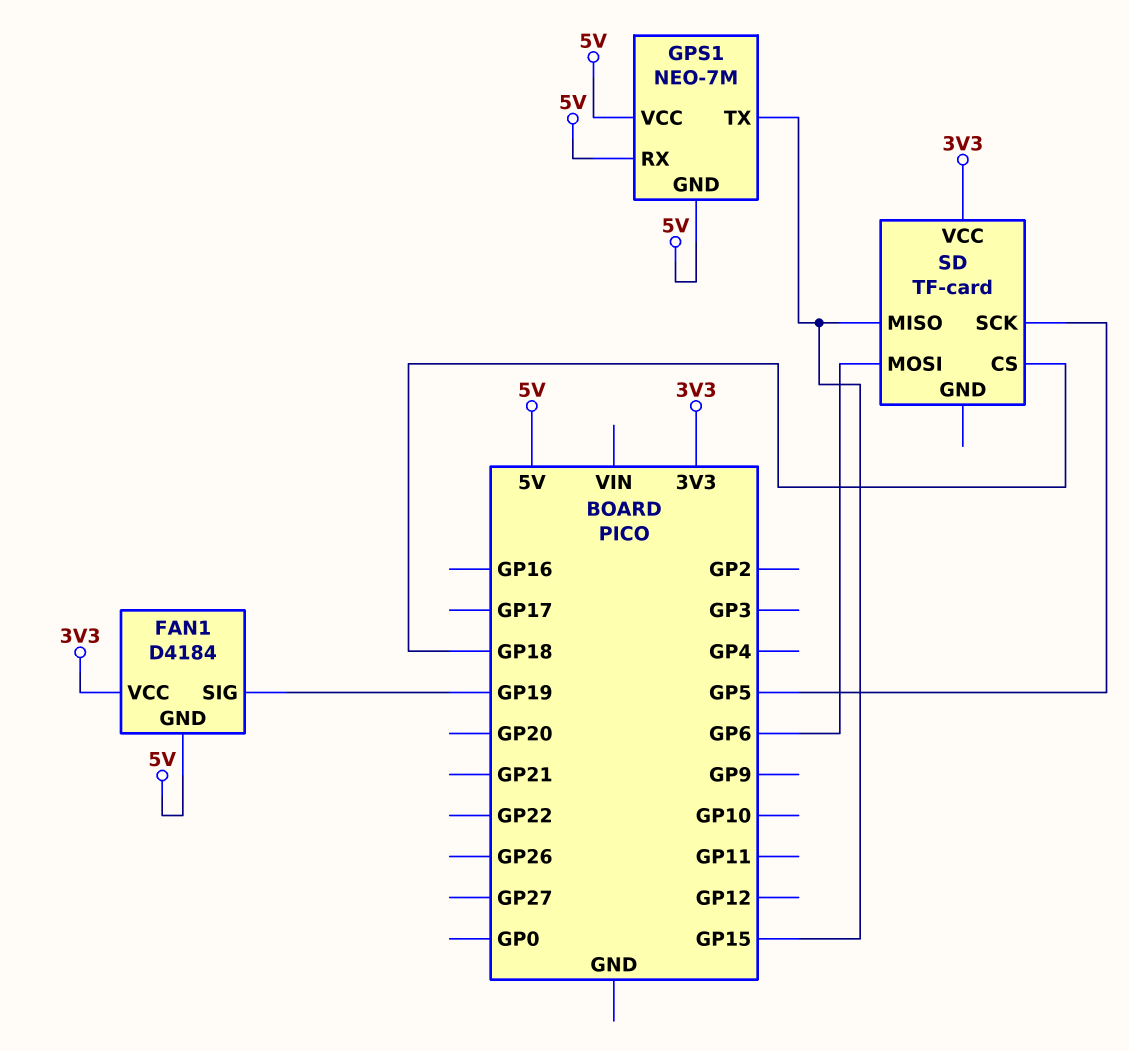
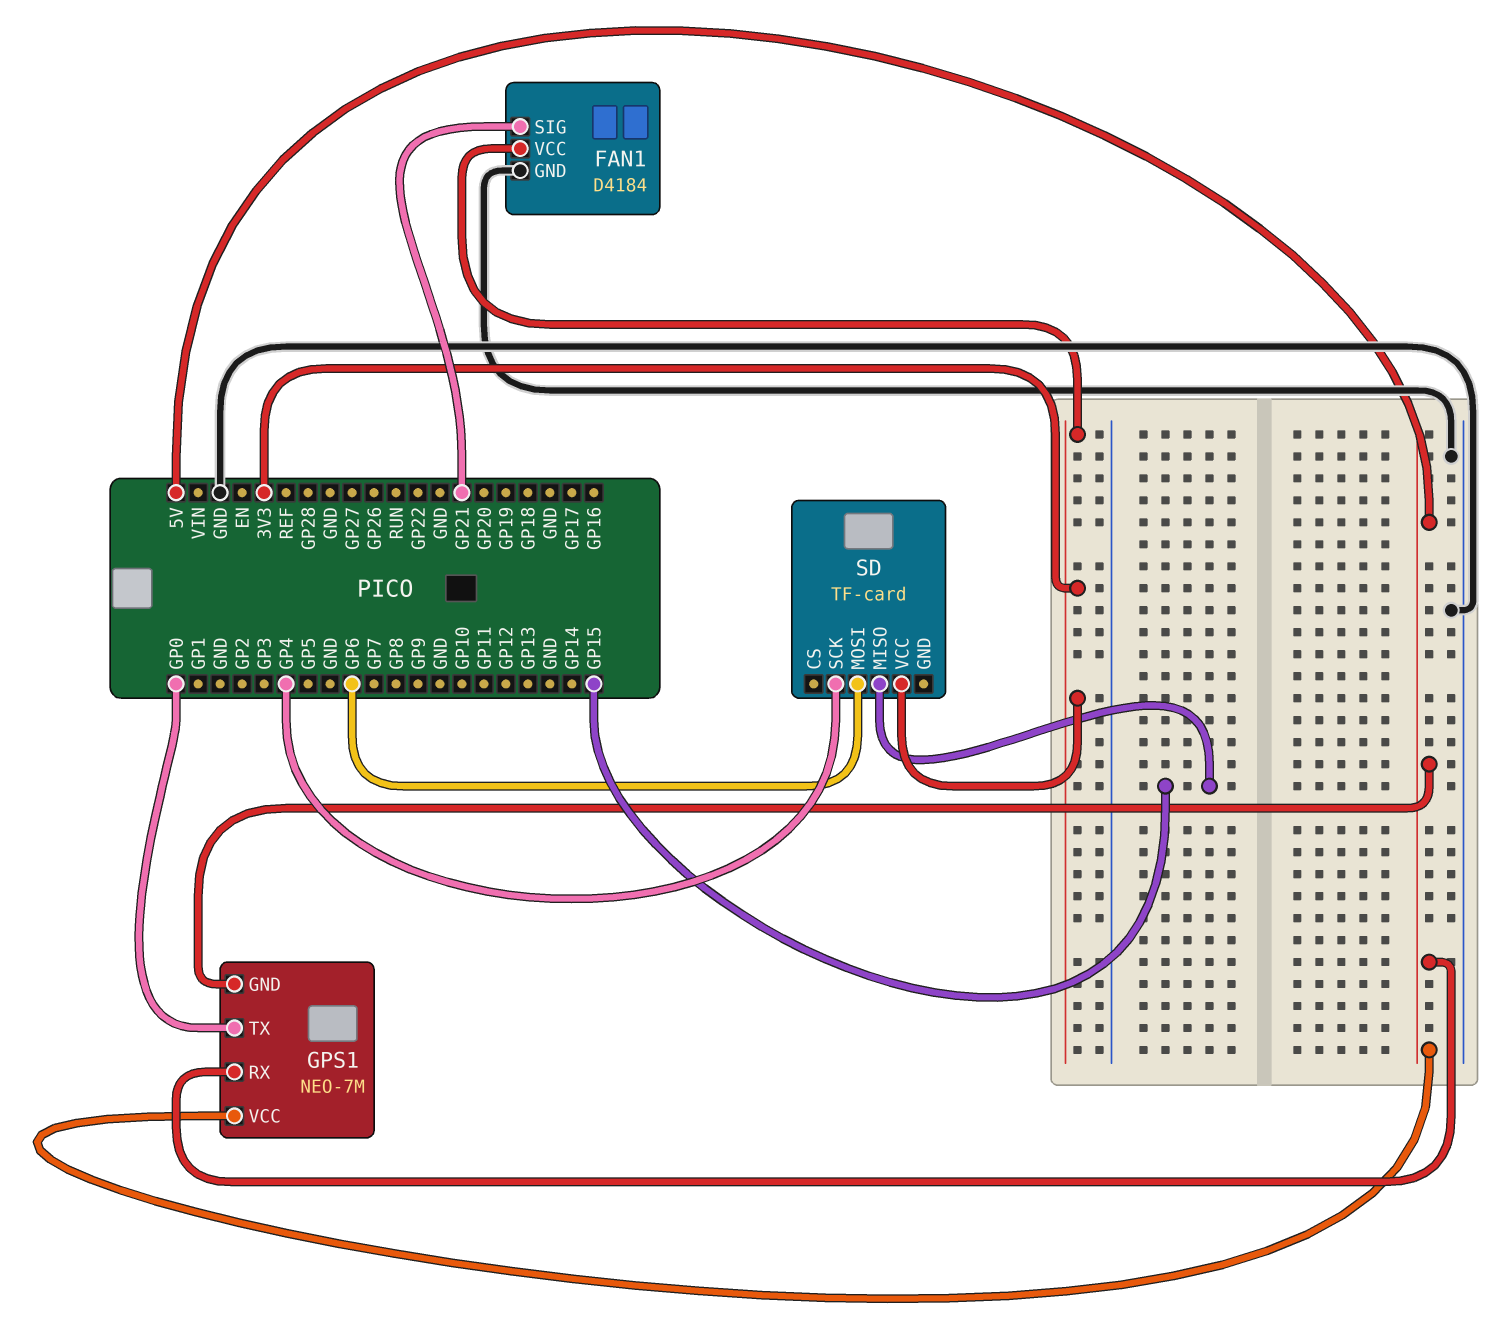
FAN1 pin GND: 5V -> GND
FAN1 pin SIG: GP19 -> GP21
GPS1 pin TX: GP15 -> GP0
SD pin CS: GP18 -> none
SD pin SCK: GP5 -> GP4

